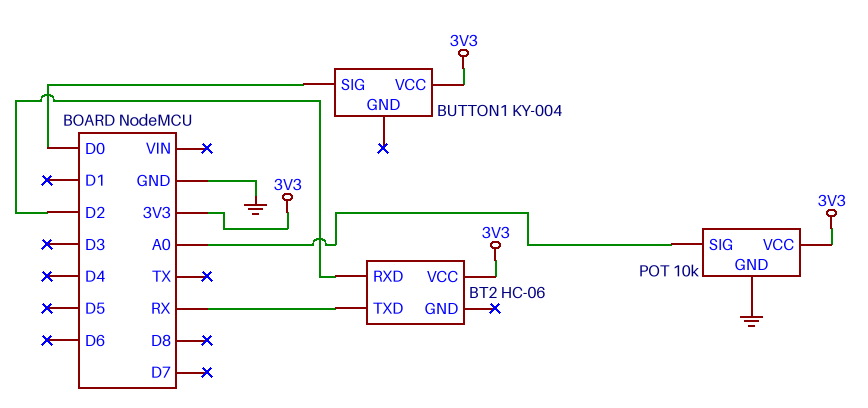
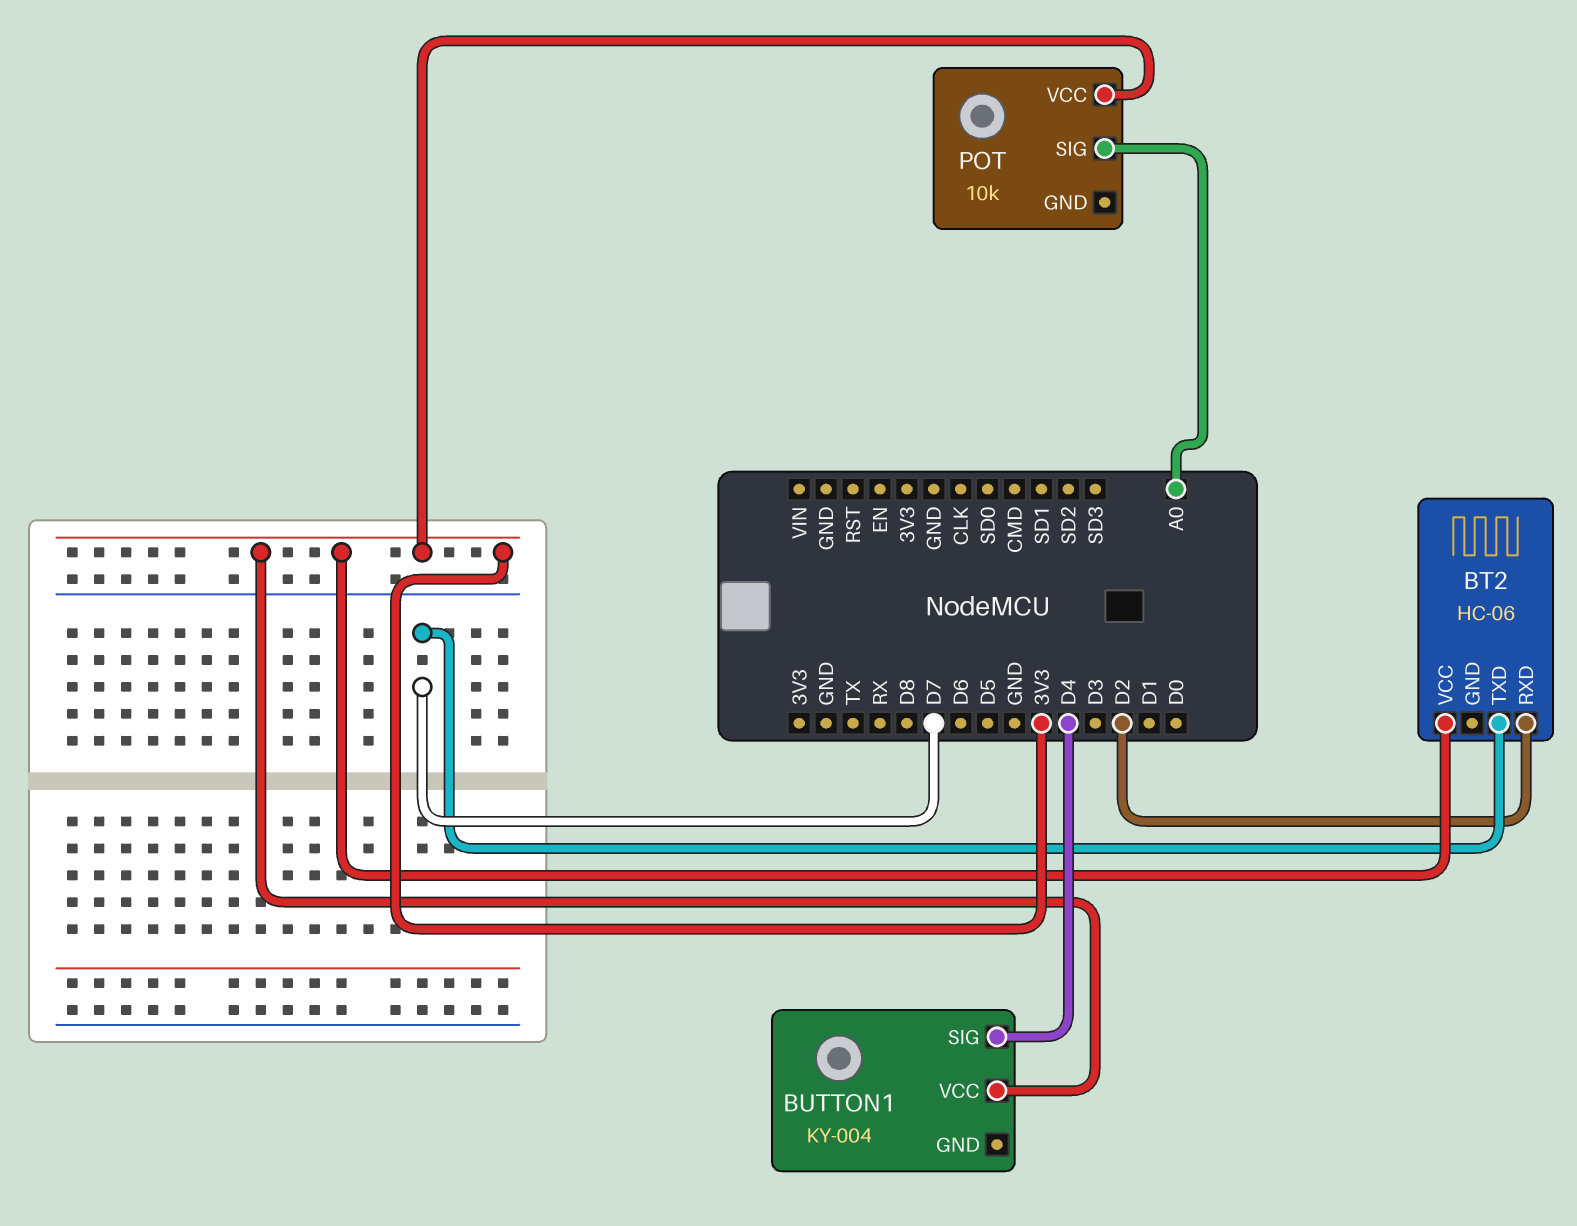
BT2 pin TXD: RX -> D7
BUTTON1 pin SIG: D0 -> D4
POT pin GND: GND -> none

